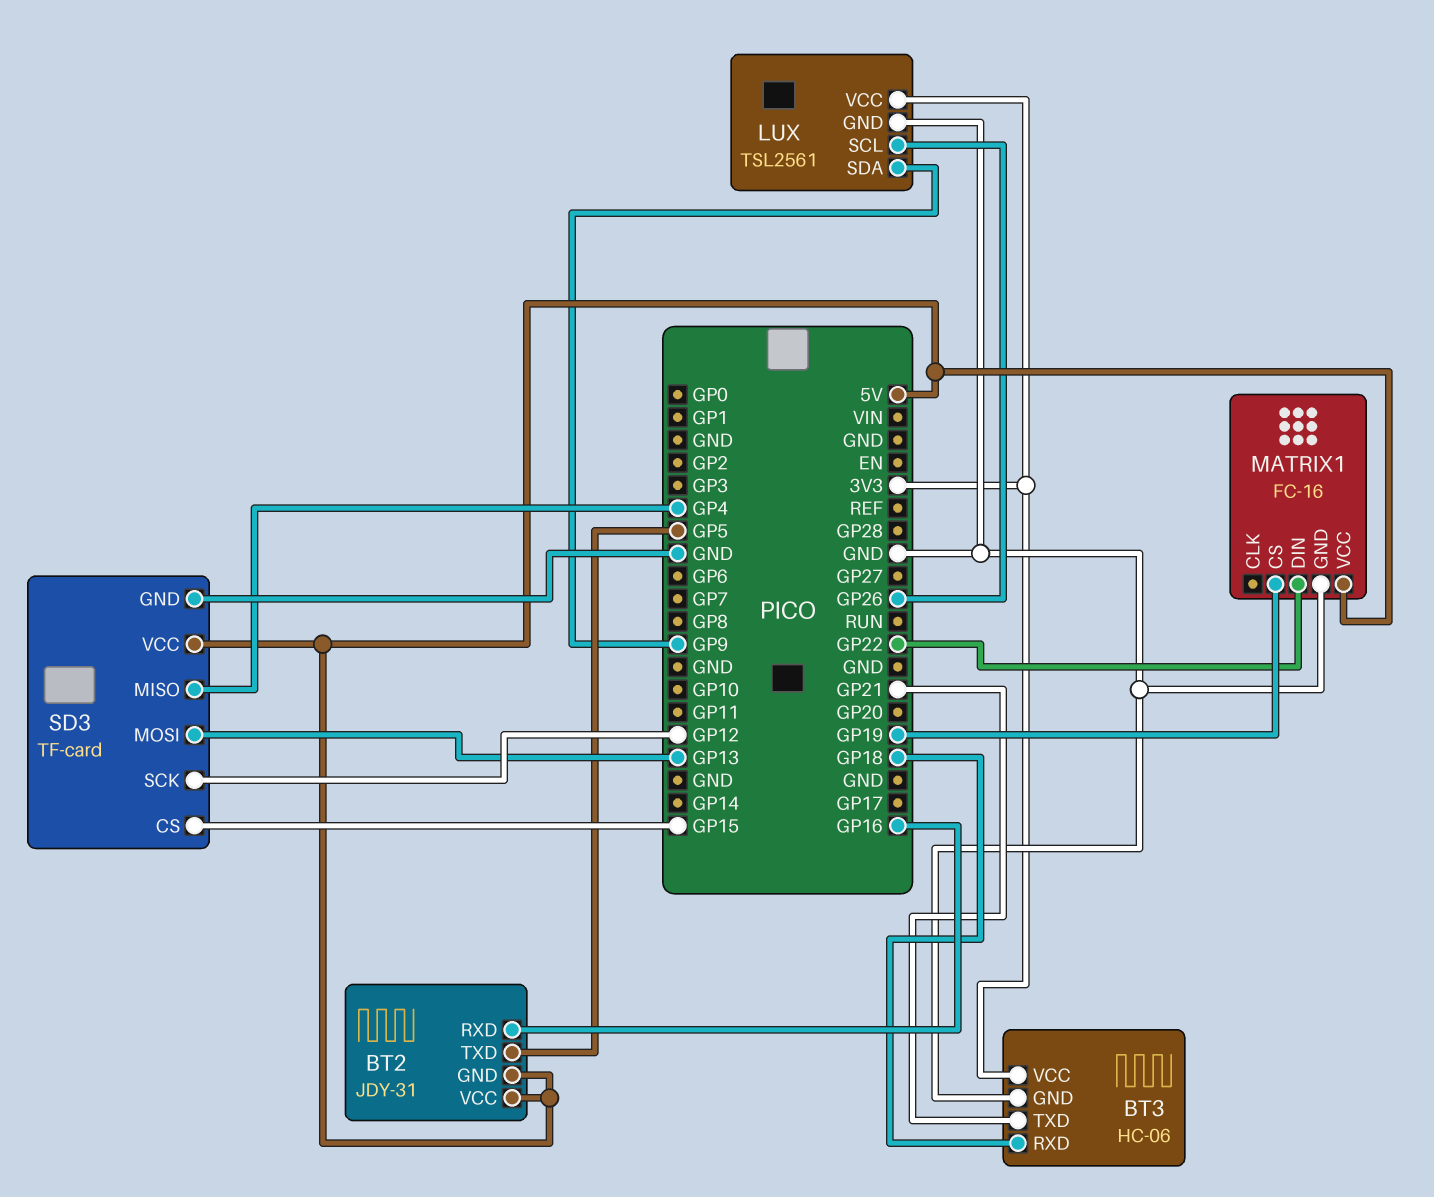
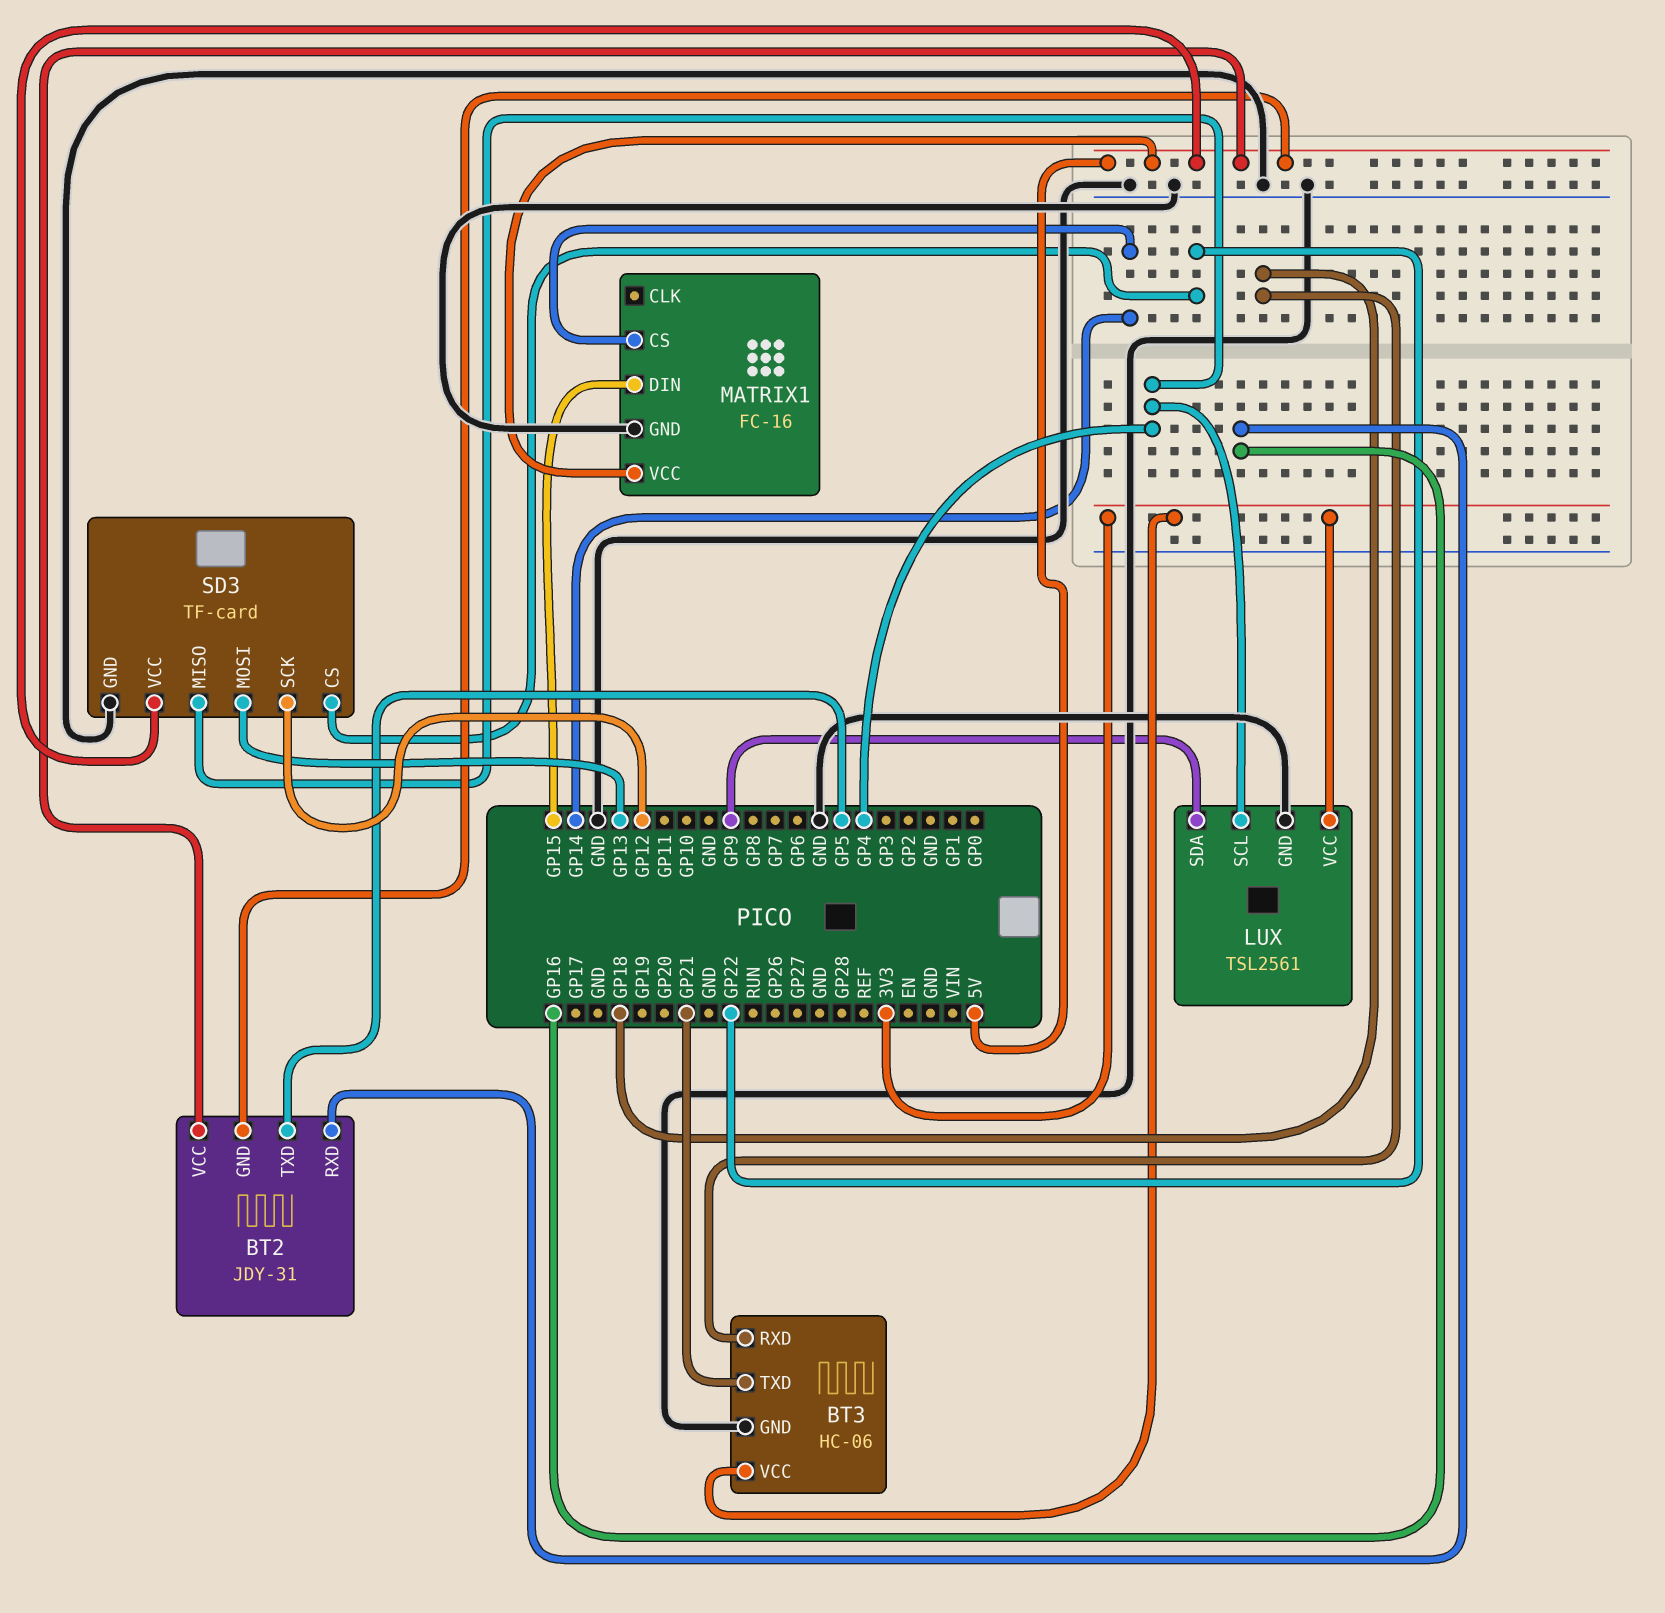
LUX pin SCL: GP26 -> GP4
MATRIX1 pin CS: GP19 -> GP14
MATRIX1 pin DIN: GP22 -> GP15
SD3 pin CS: GP15 -> GP22

